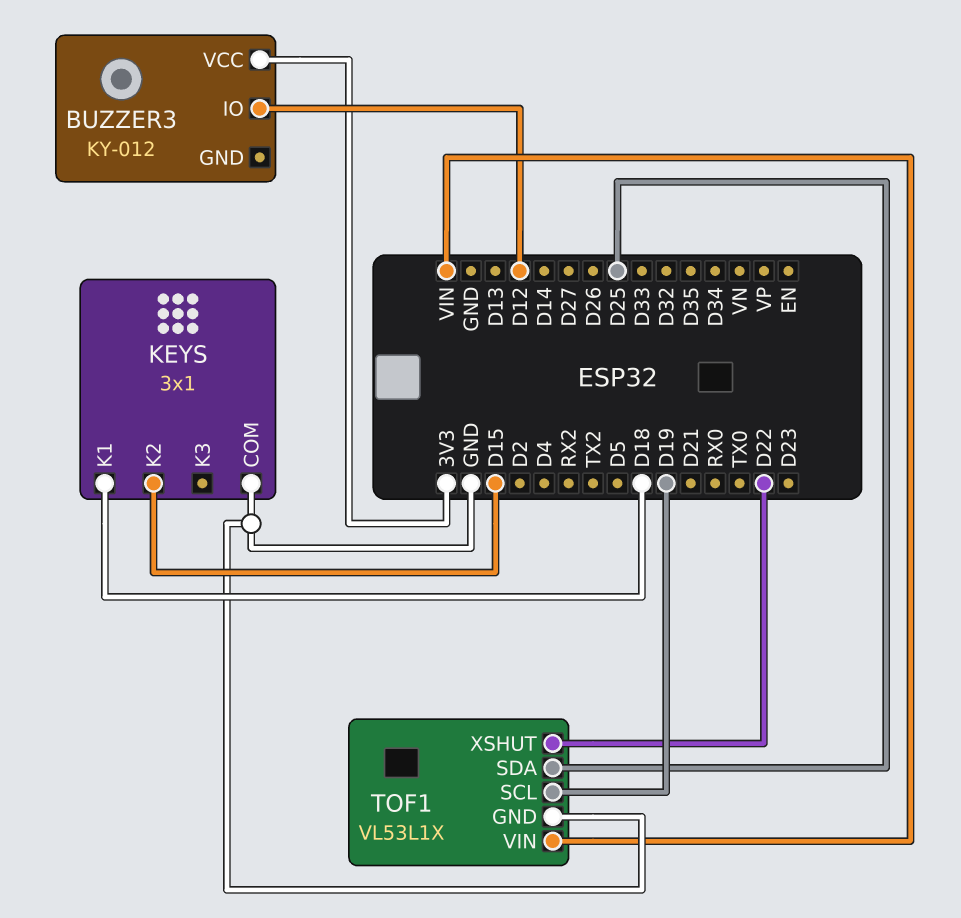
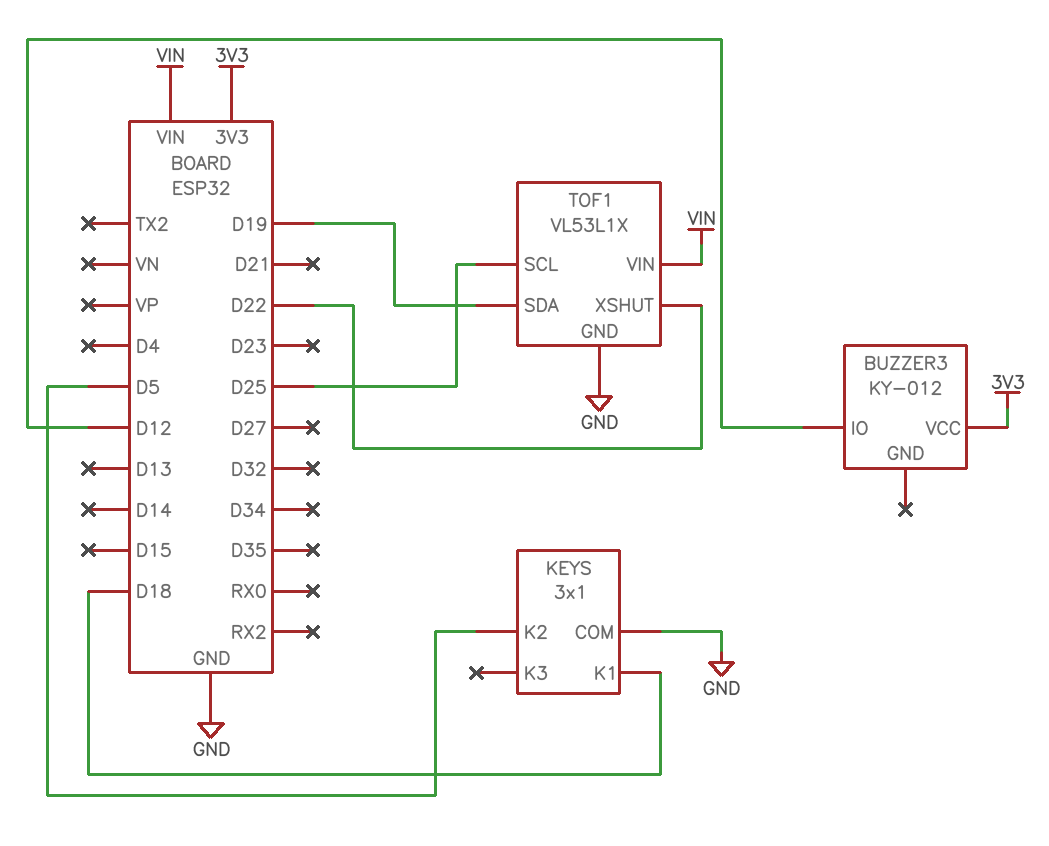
KEYS pin K2: D15 -> D5
TOF1 pin SCL: D19 -> D25
TOF1 pin SDA: D25 -> D19

